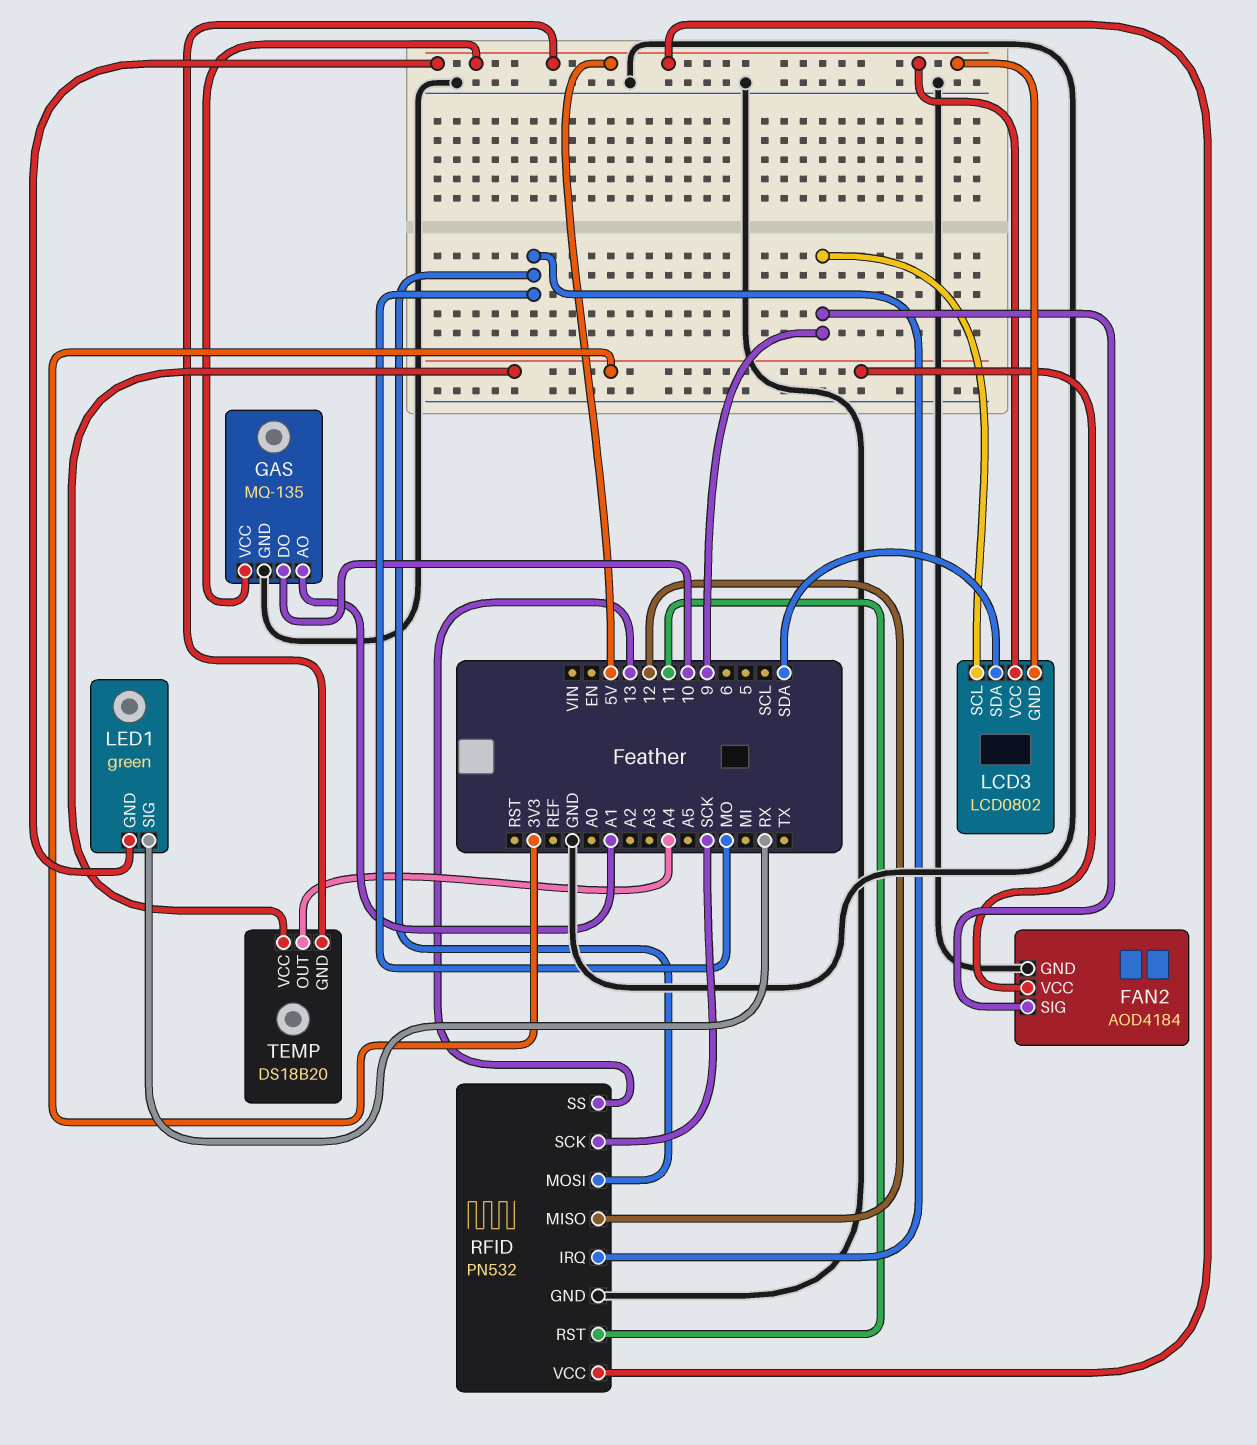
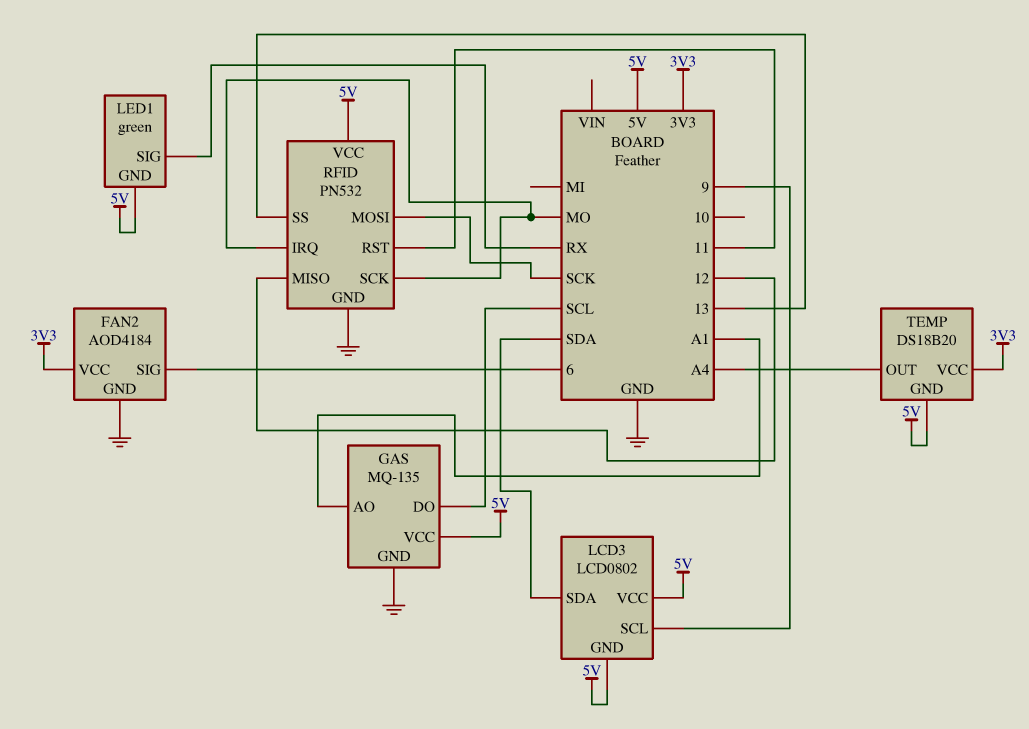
FAN2 pin SIG: 9 -> 6
GAS pin DO: 10 -> SCL
RFID pin MOSI: MO -> SCK
RFID pin SCK: SCK -> MO

